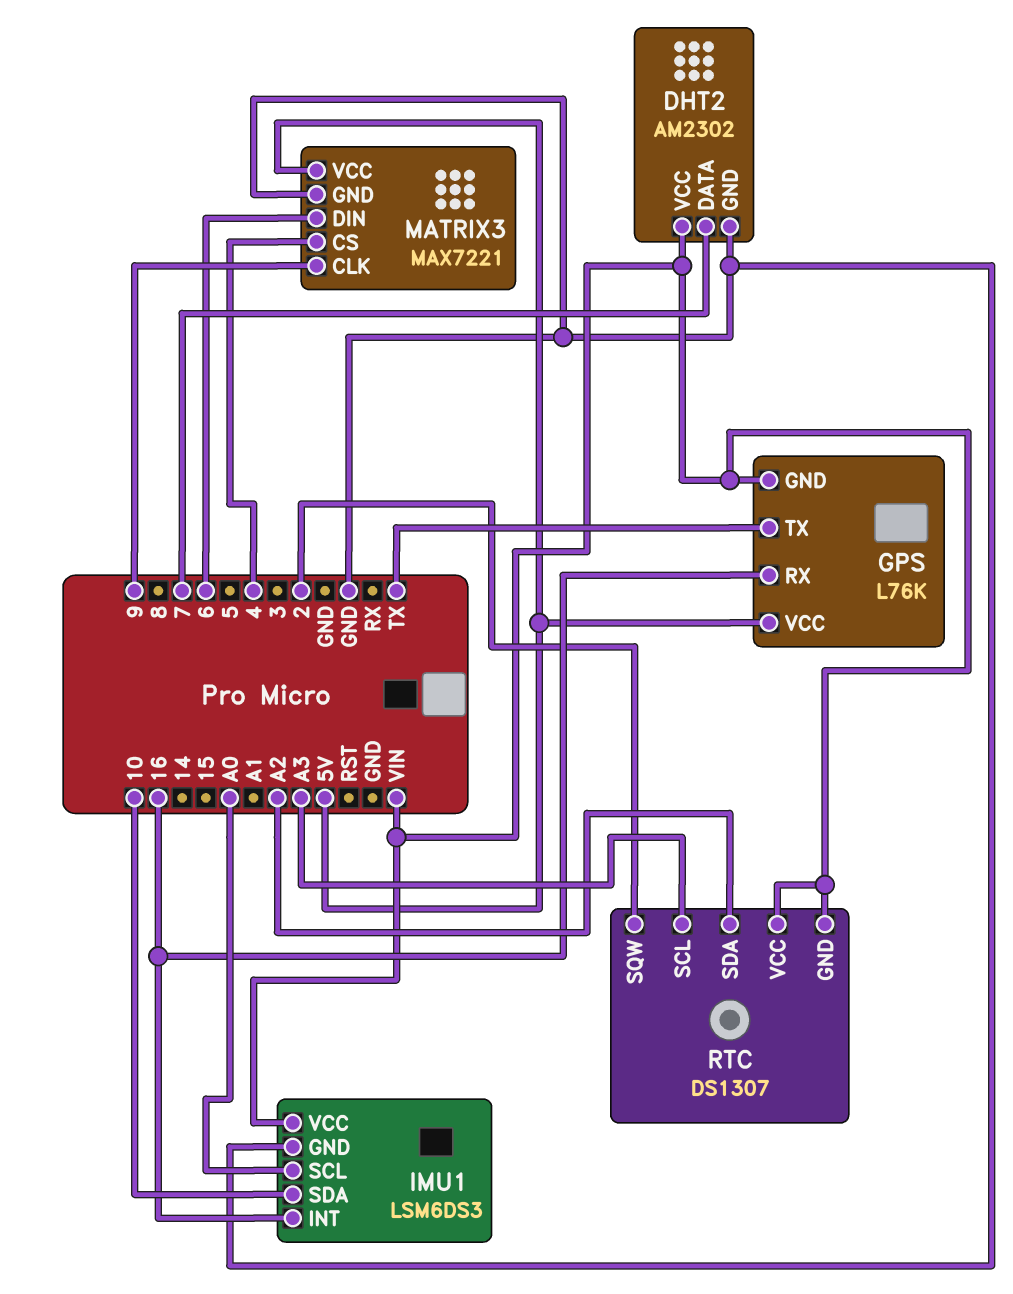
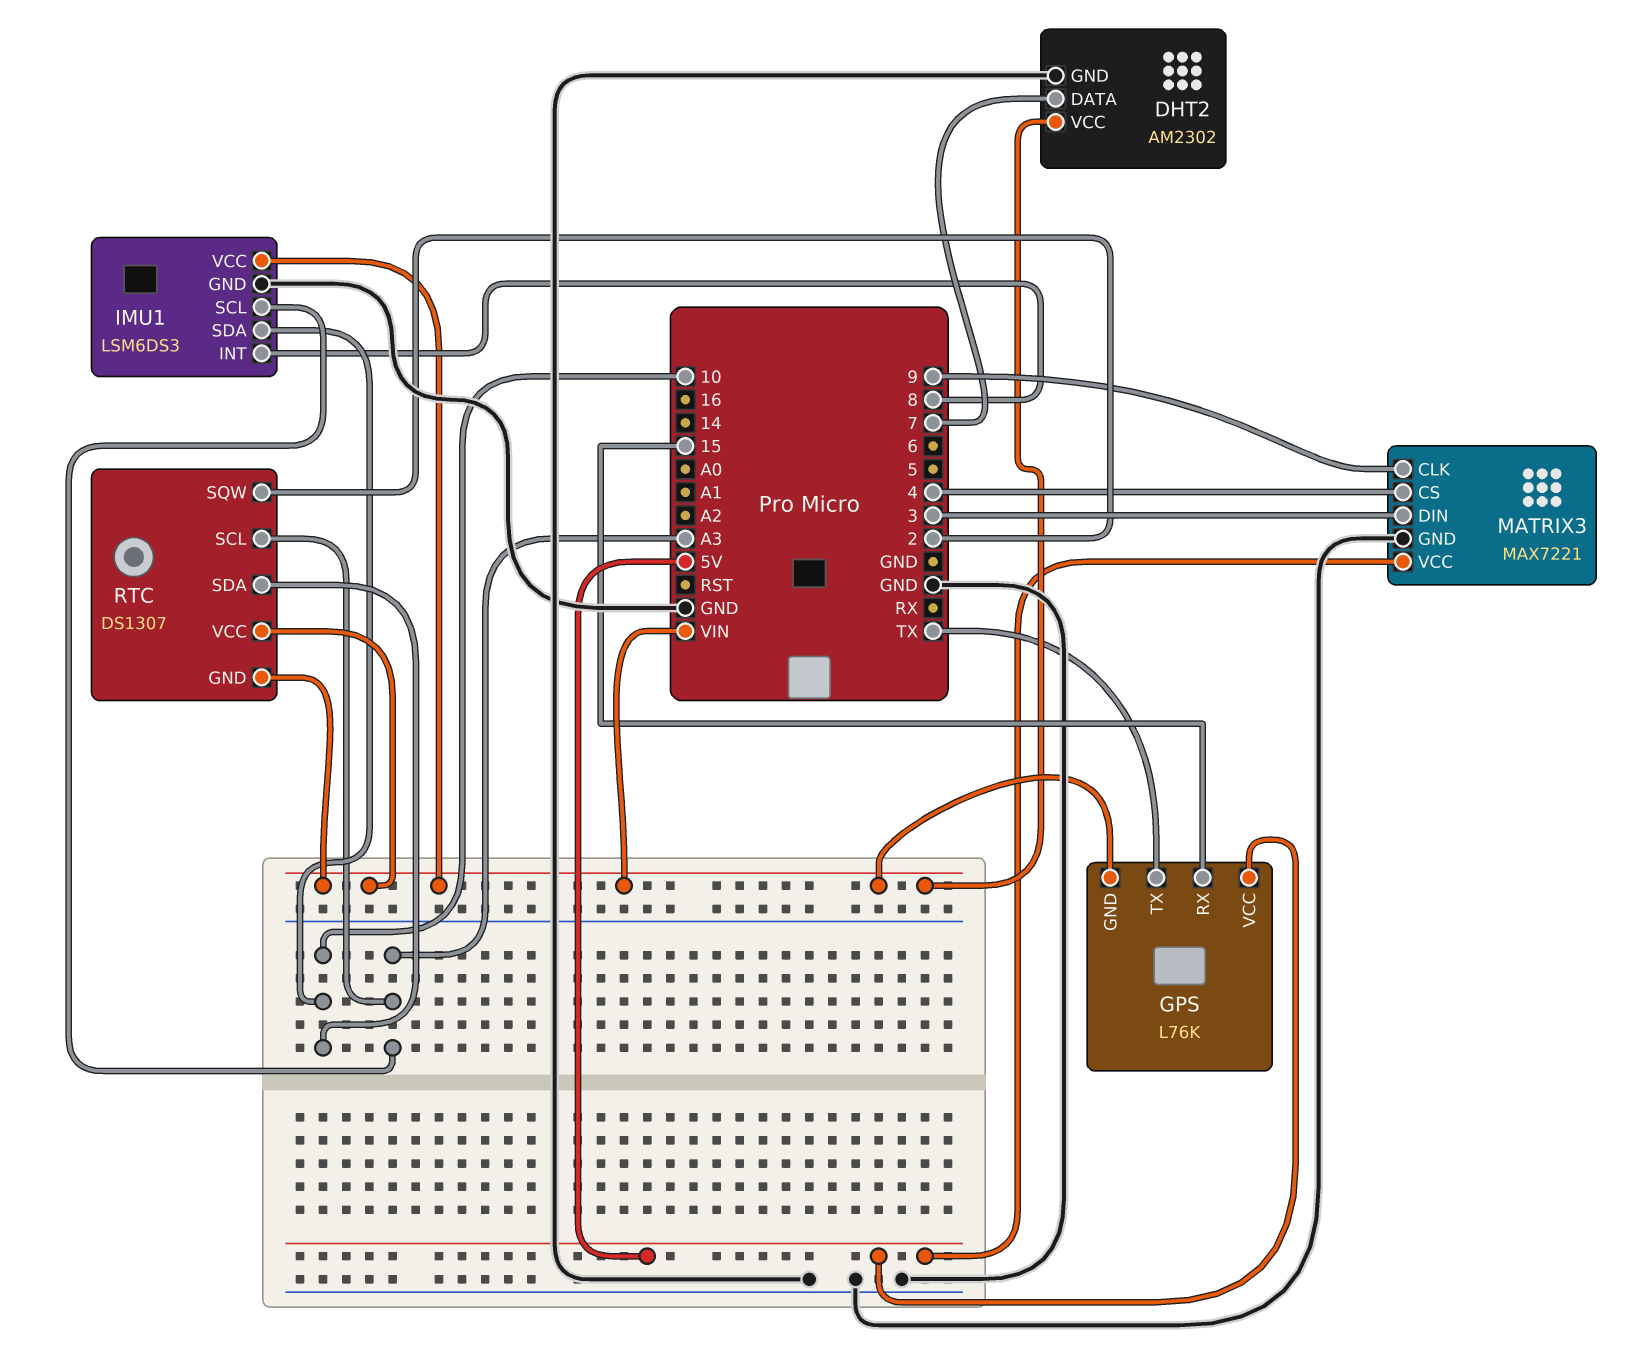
GPS pin RX: 16 -> 15
IMU1 pin INT: 16 -> 8
IMU1 pin SCL: A0 -> A3
MATRIX3 pin DIN: 6 -> 3
RTC pin SDA: A2 -> 10

